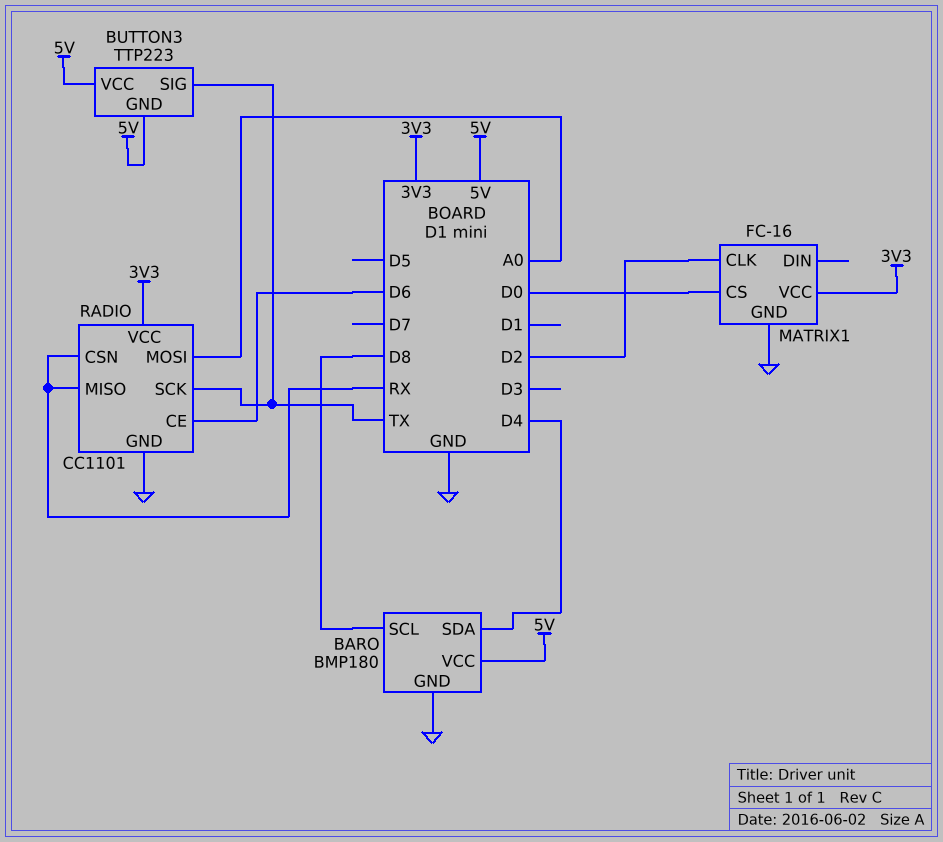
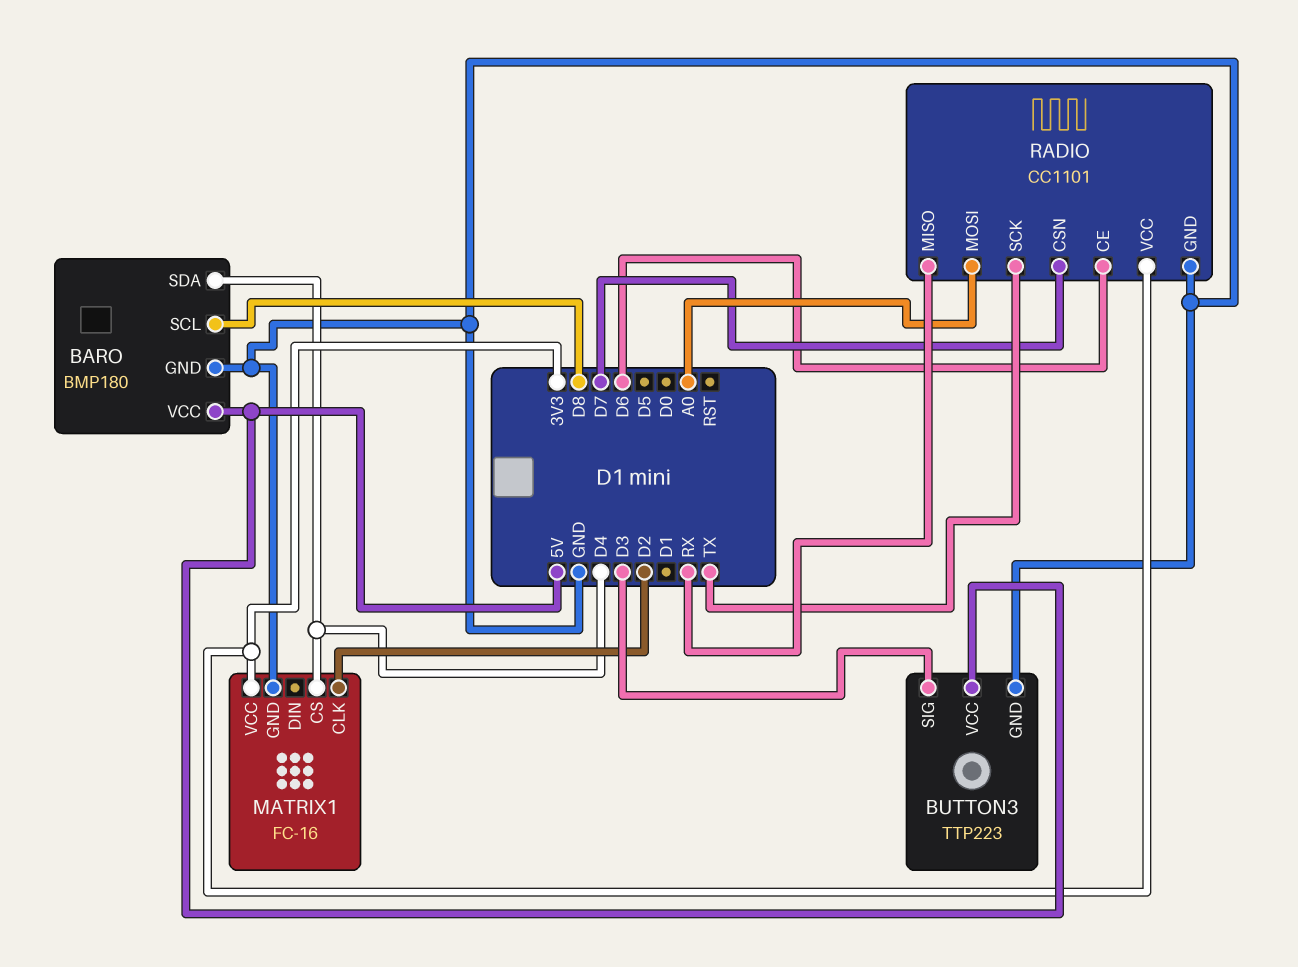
BUTTON3 pin GND: 5V -> GND
BUTTON3 pin SIG: TX -> D3
MATRIX1 pin CS: D0 -> D4
RADIO pin CSN: RX -> D7

